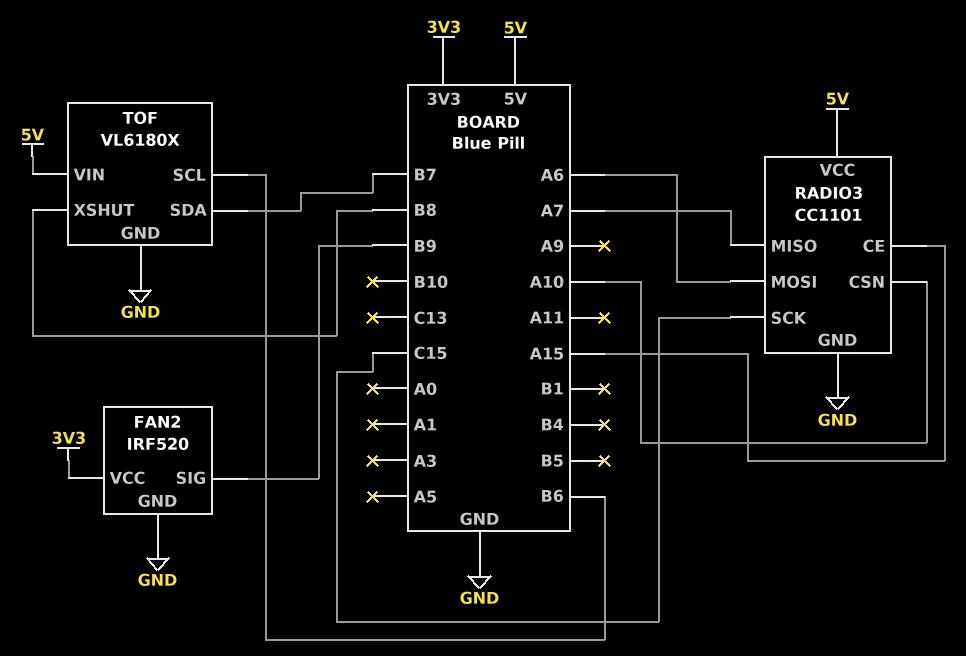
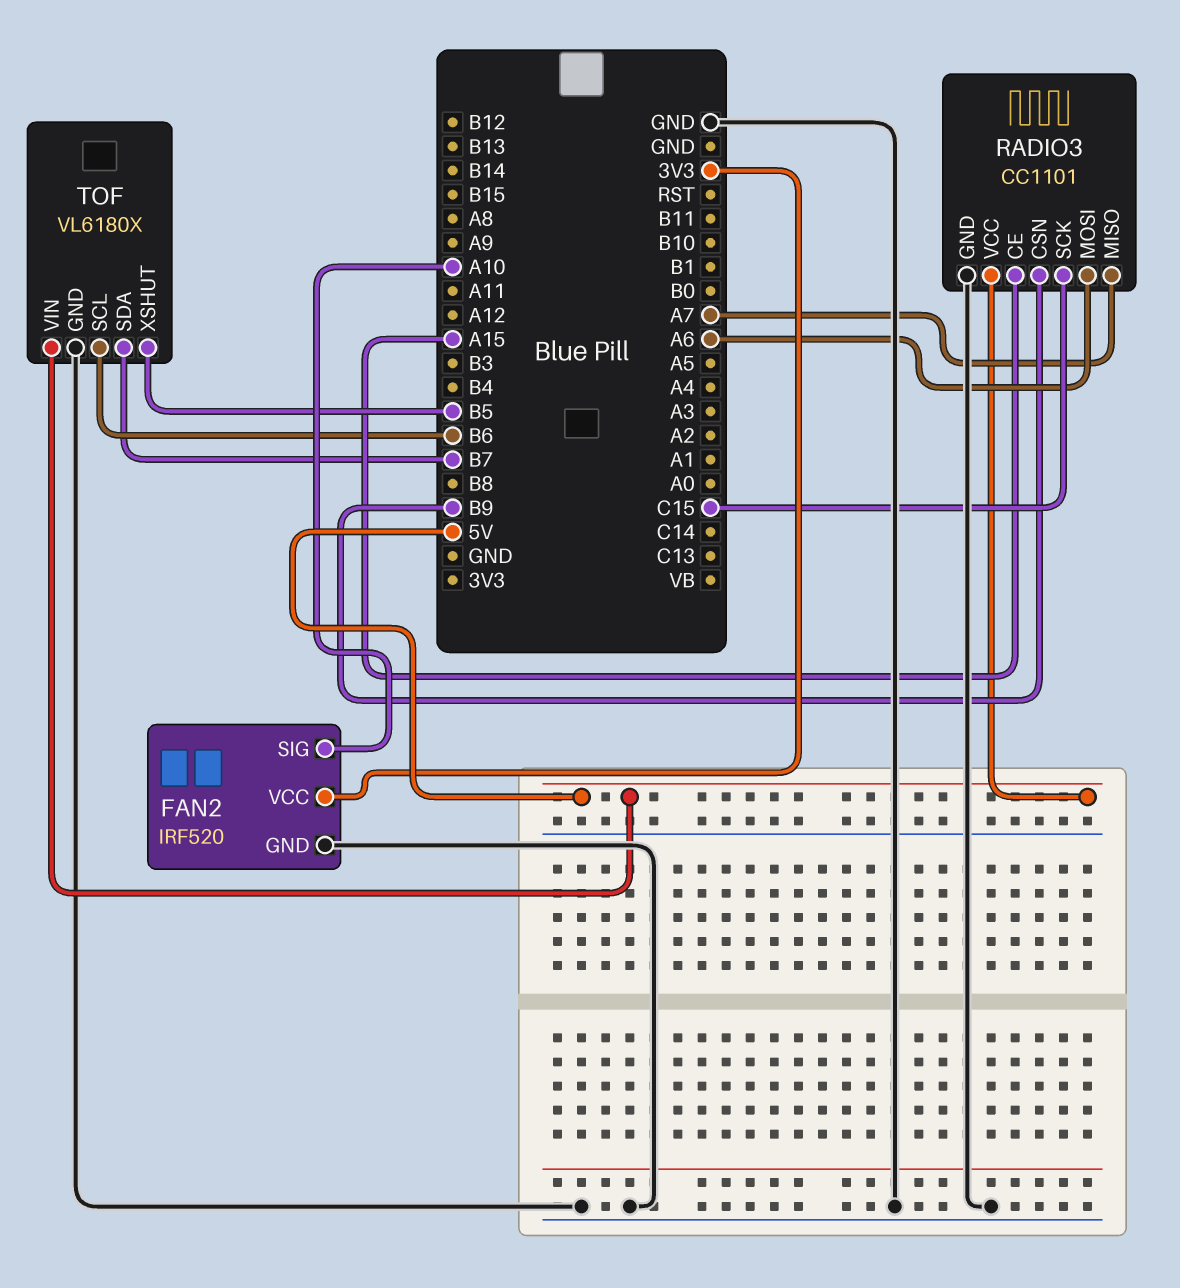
FAN2 pin SIG: B9 -> A10
RADIO3 pin CSN: A10 -> B9
TOF pin XSHUT: B8 -> B5

